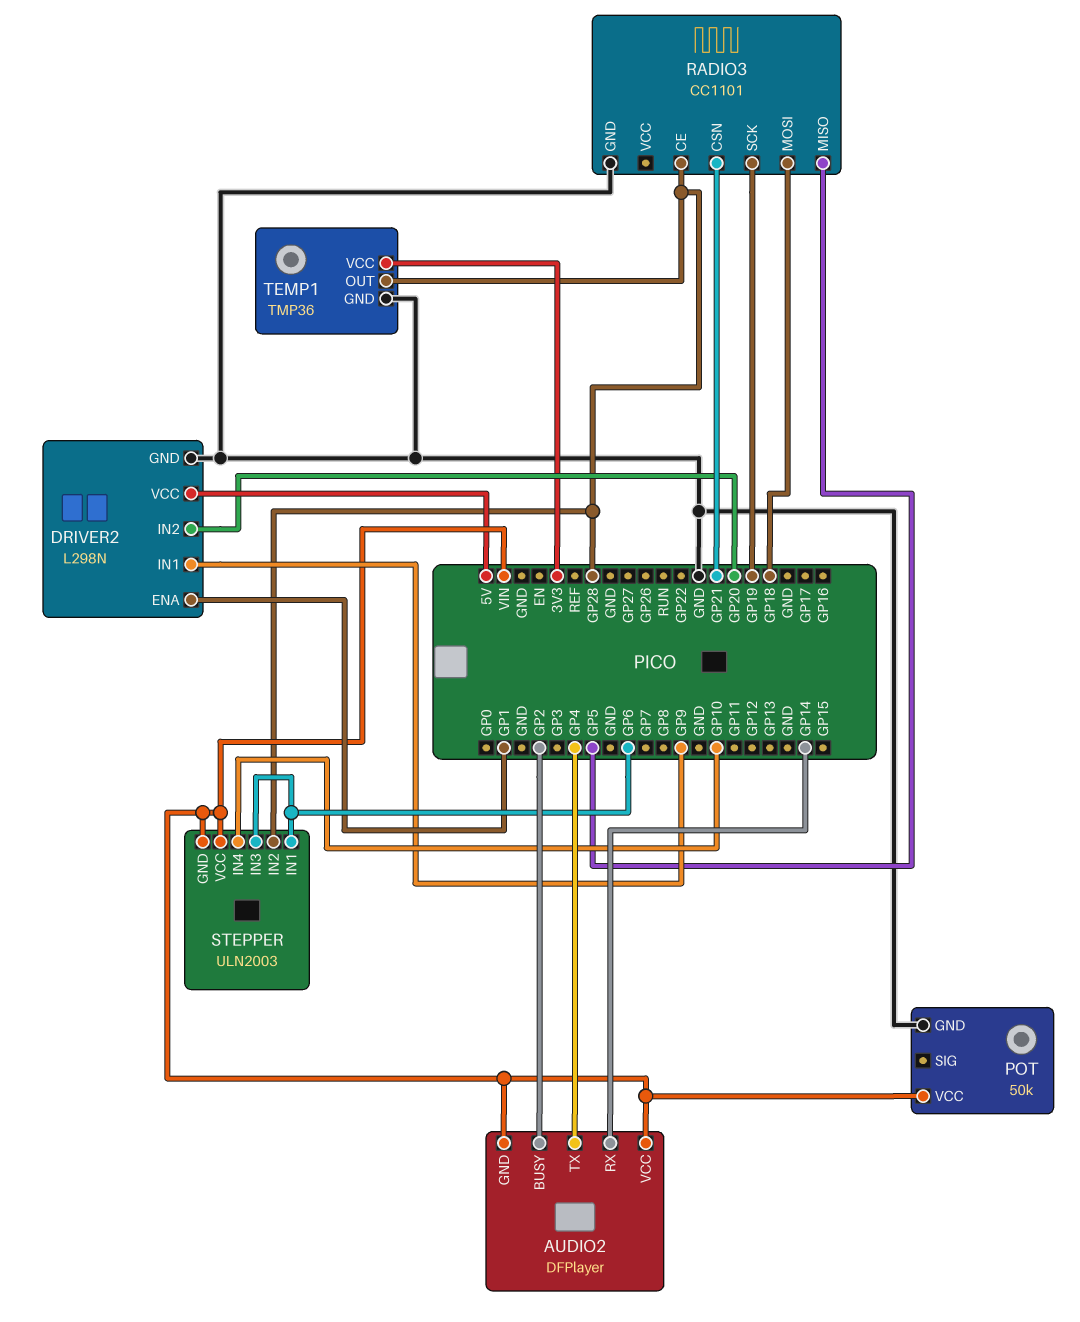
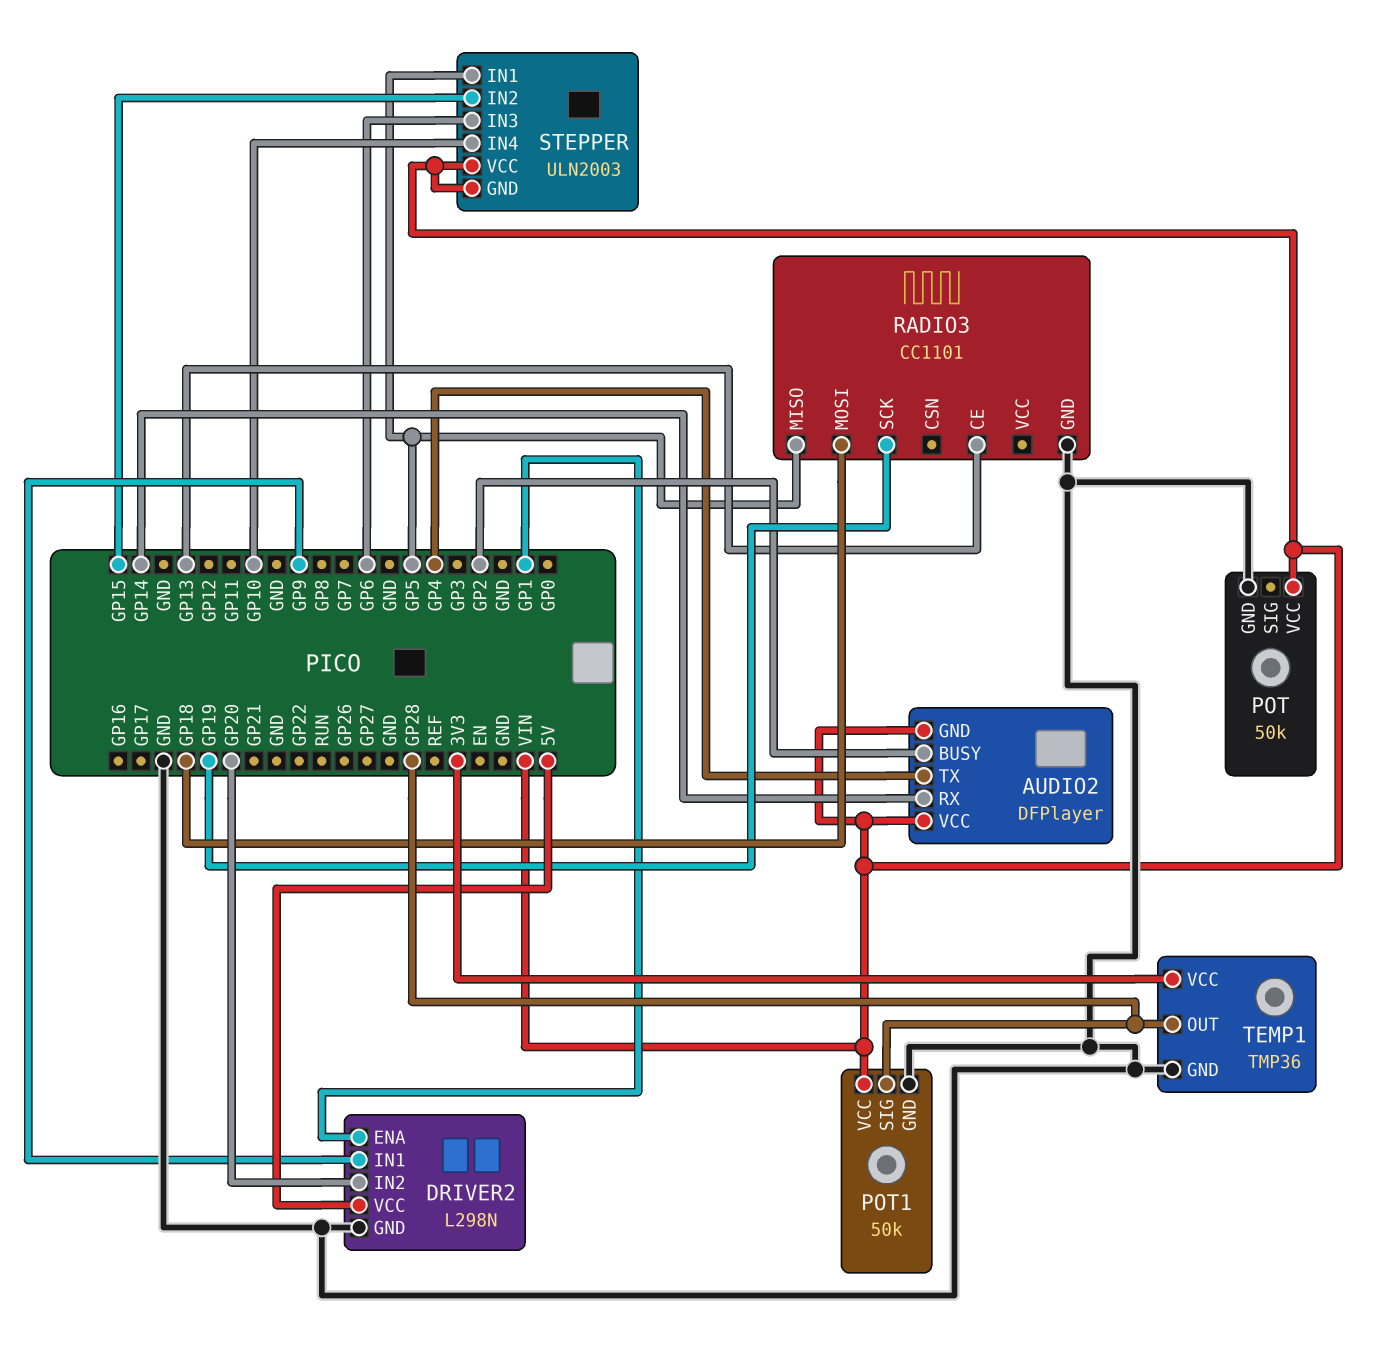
POT1: none -> 50k
POT1 pin GND: none -> GND
POT1 pin SIG: none -> GP28
POT1 pin VCC: none -> VIN
RADIO3 pin CE: GP28 -> GP13
RADIO3 pin CSN: GP21 -> none
STEPPER pin IN1: GP6 -> GP5
STEPPER pin IN2: GP28 -> GP15

